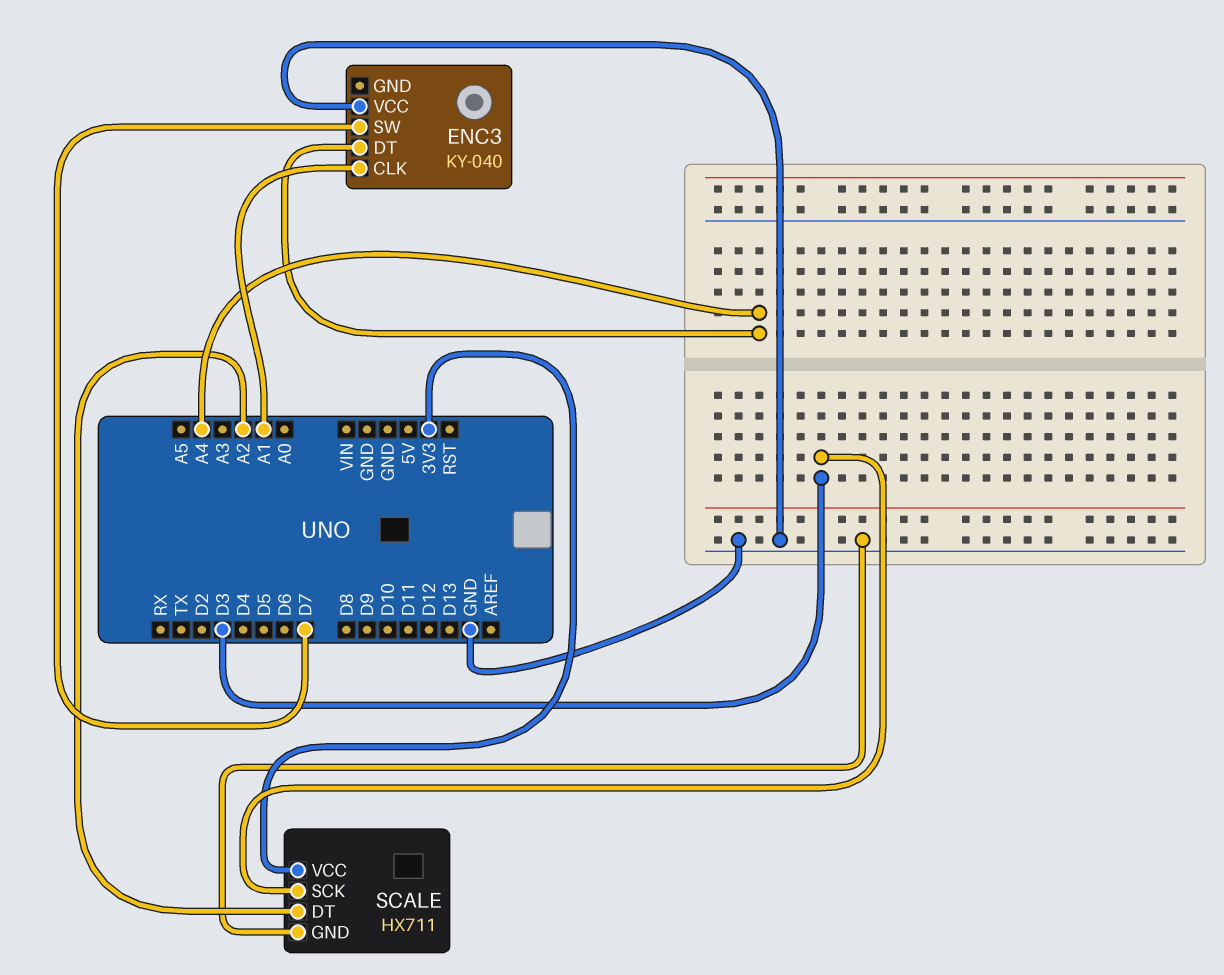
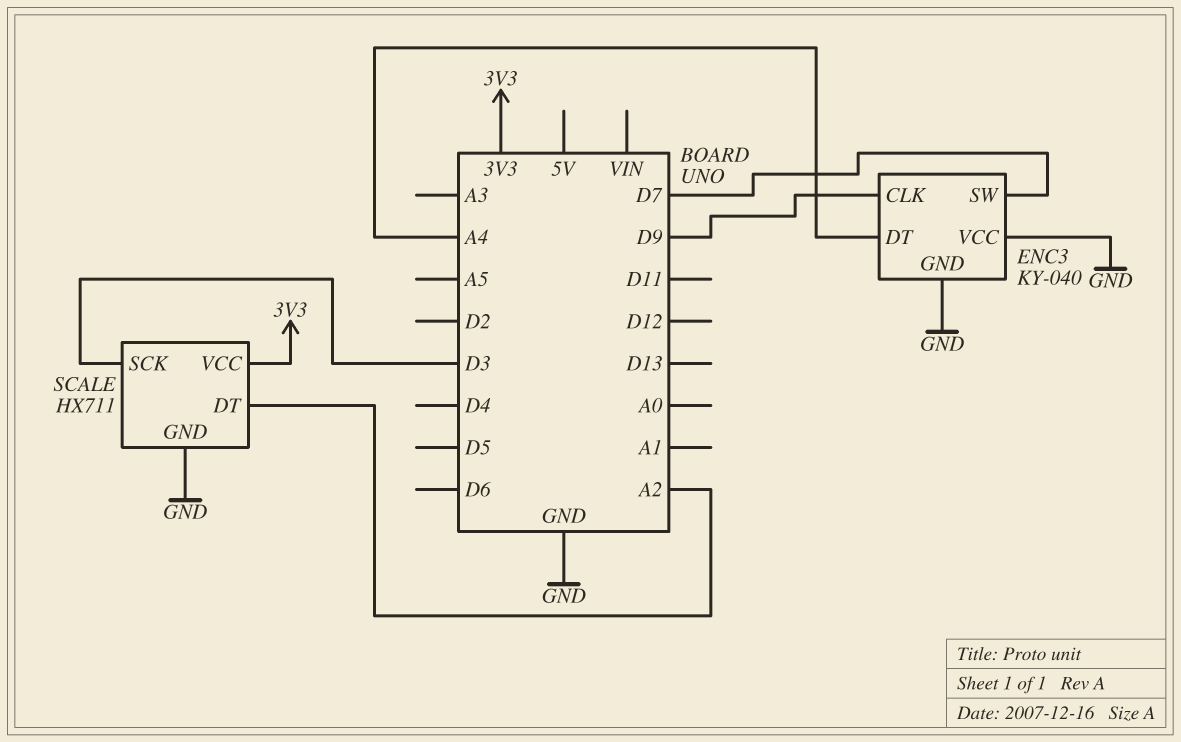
ENC3 pin CLK: A1 -> D9
ENC3 pin GND: none -> GND

